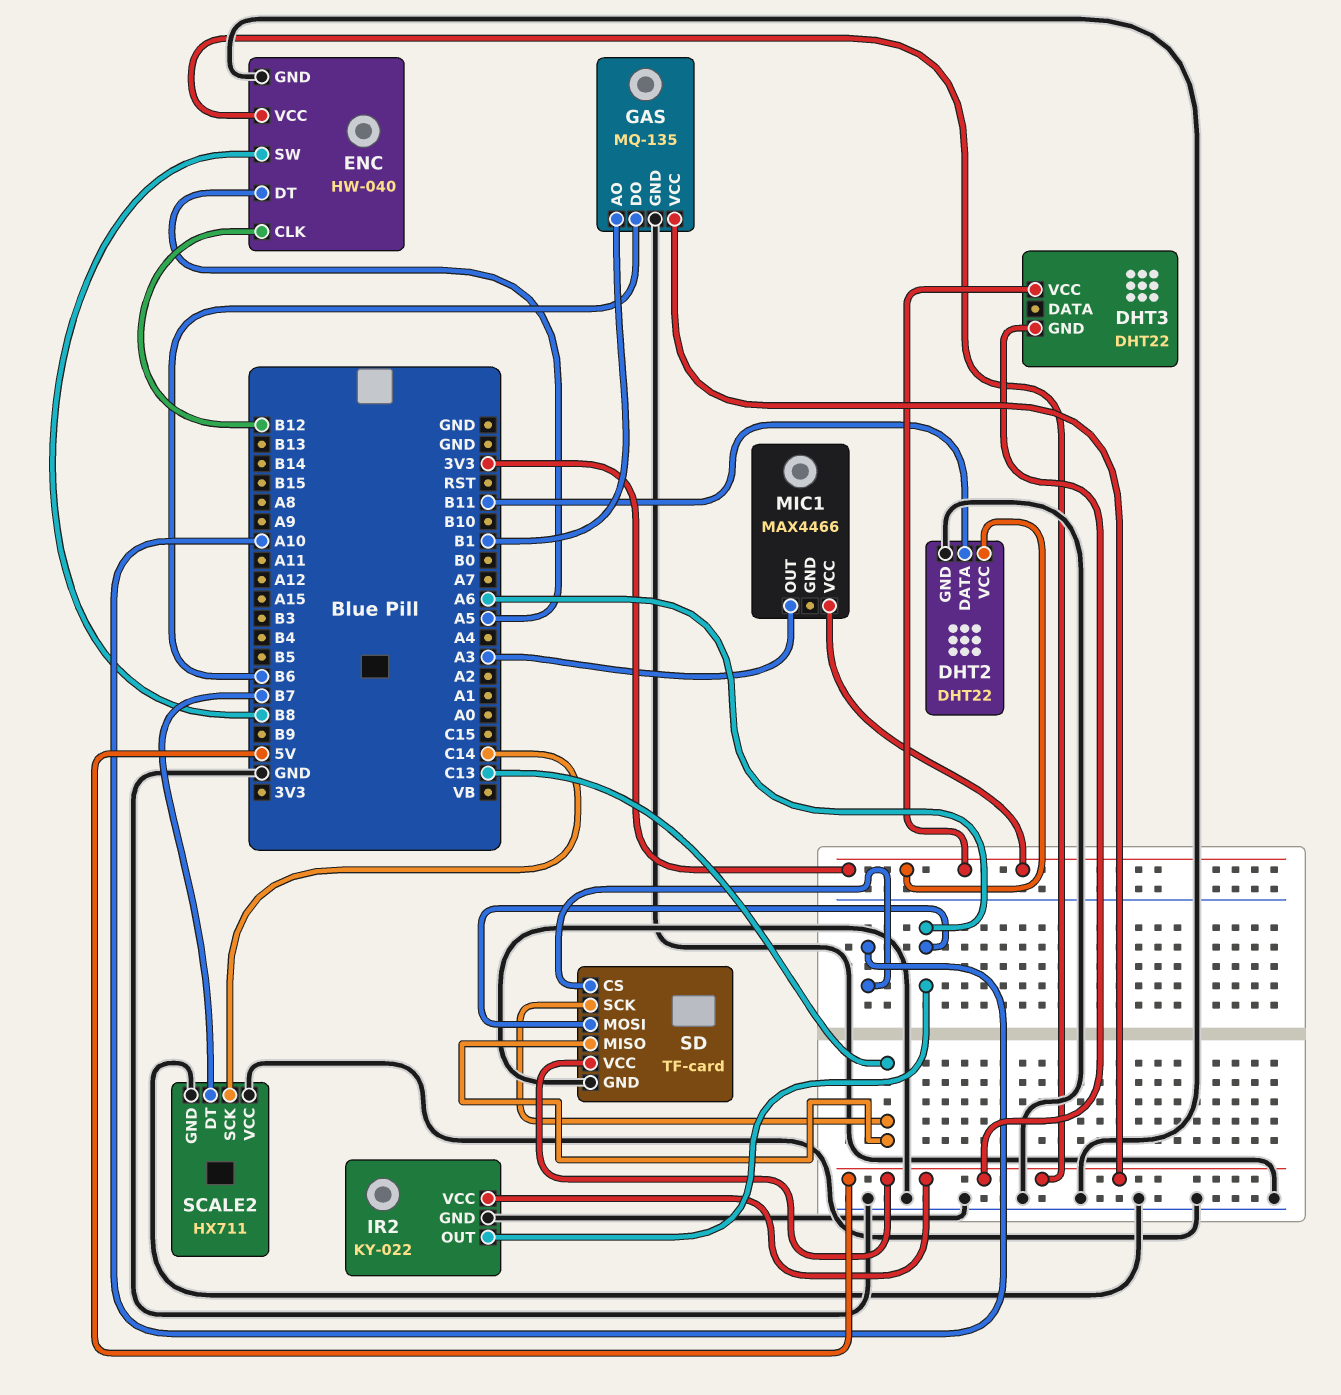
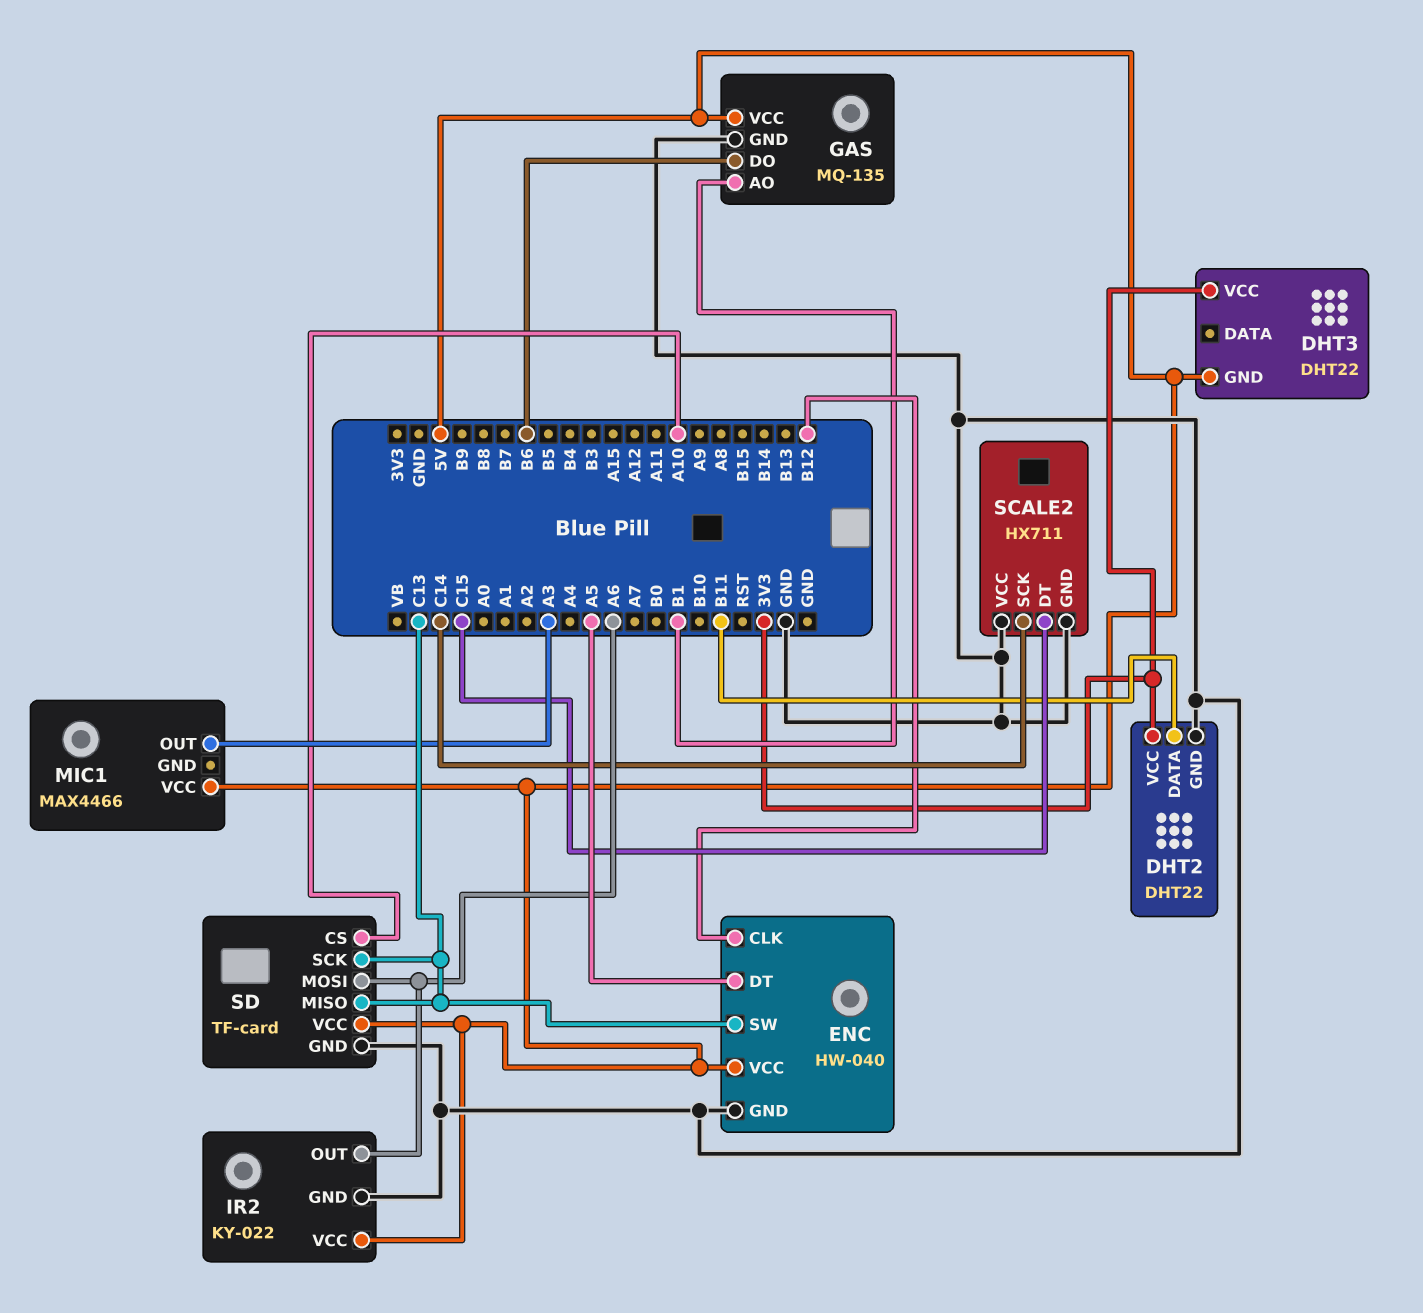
ENC pin SW: B8 -> C13
MIC1 pin VCC: 3V3 -> 5V
SCALE2 pin DT: B7 -> C15

